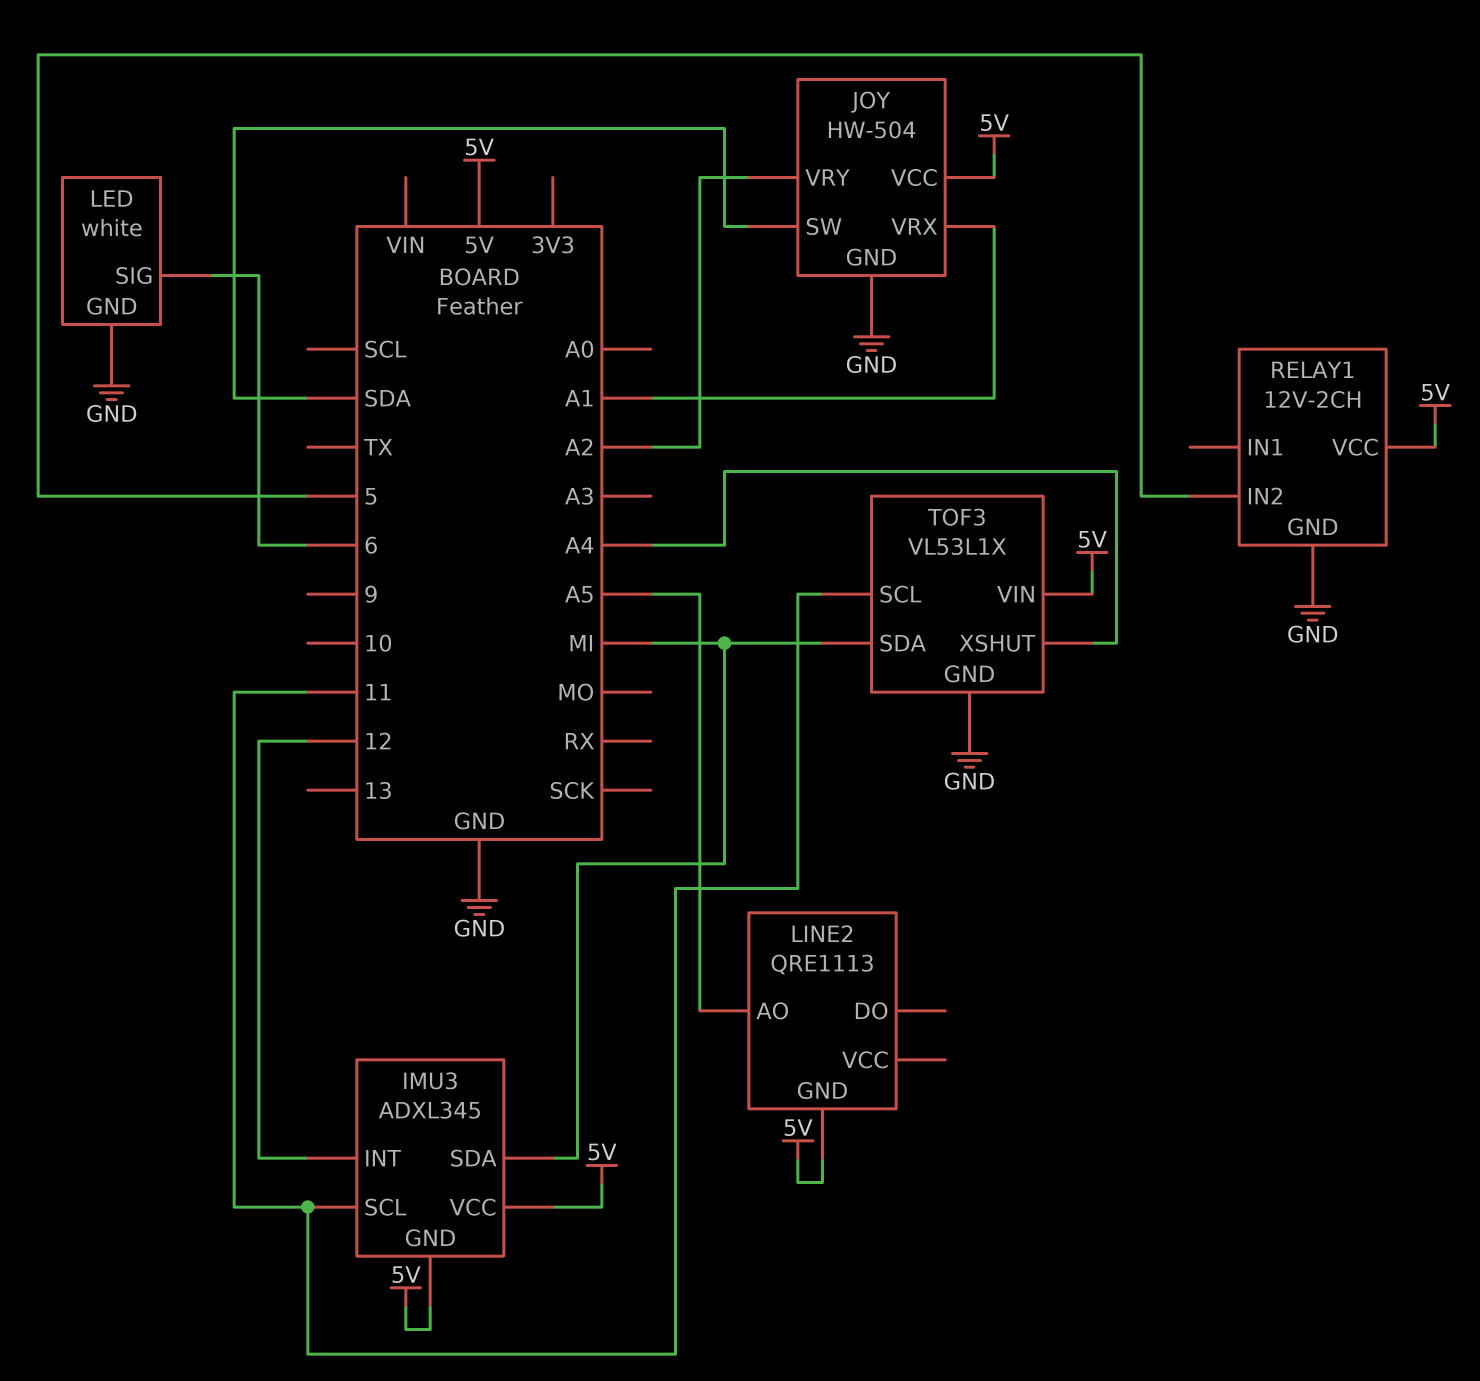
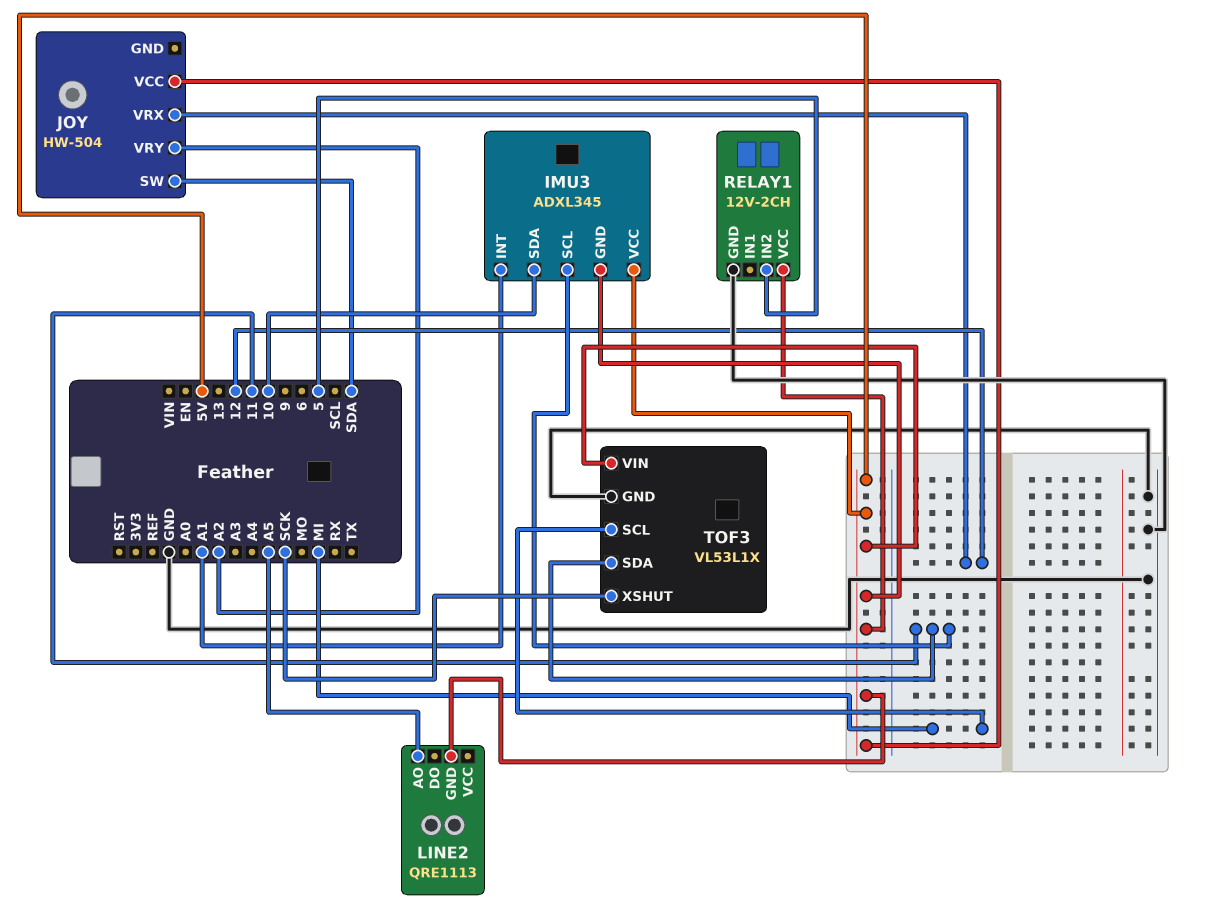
IMU3 pin INT: 12 -> A1
IMU3 pin SDA: MI -> 10
JOY pin GND: GND -> none
JOY pin VRX: A1 -> 12
LED: white -> none
LED pin GND: GND -> none
LED pin SIG: 6 -> none
TOF3 pin SCL: 11 -> MI
TOF3 pin SDA: MI -> 11
TOF3 pin XSHUT: A4 -> SCK

